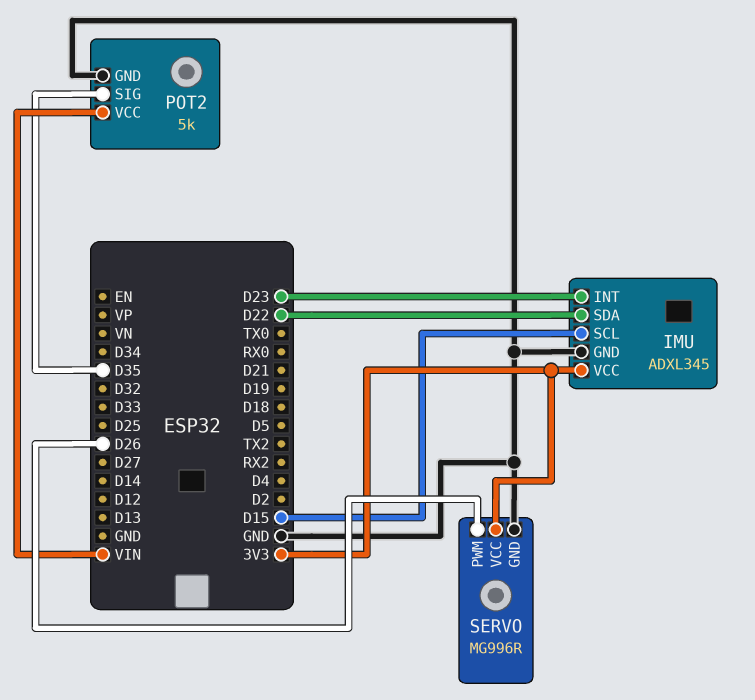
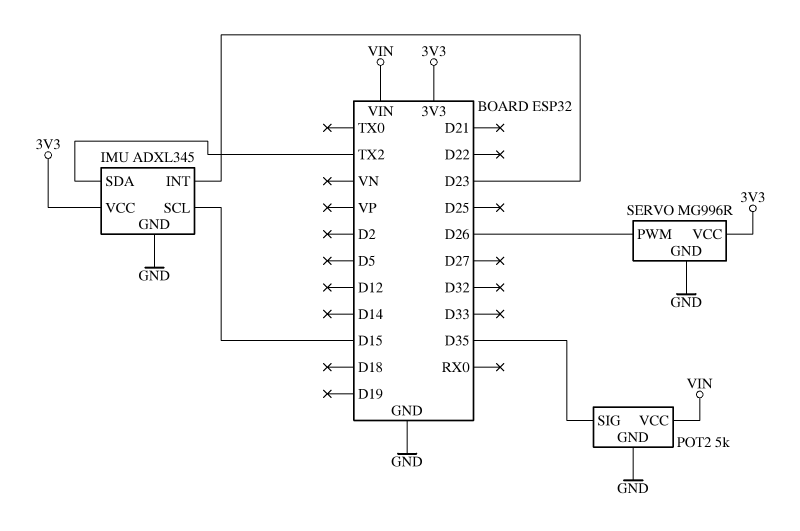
IMU pin SDA: D22 -> TX2

